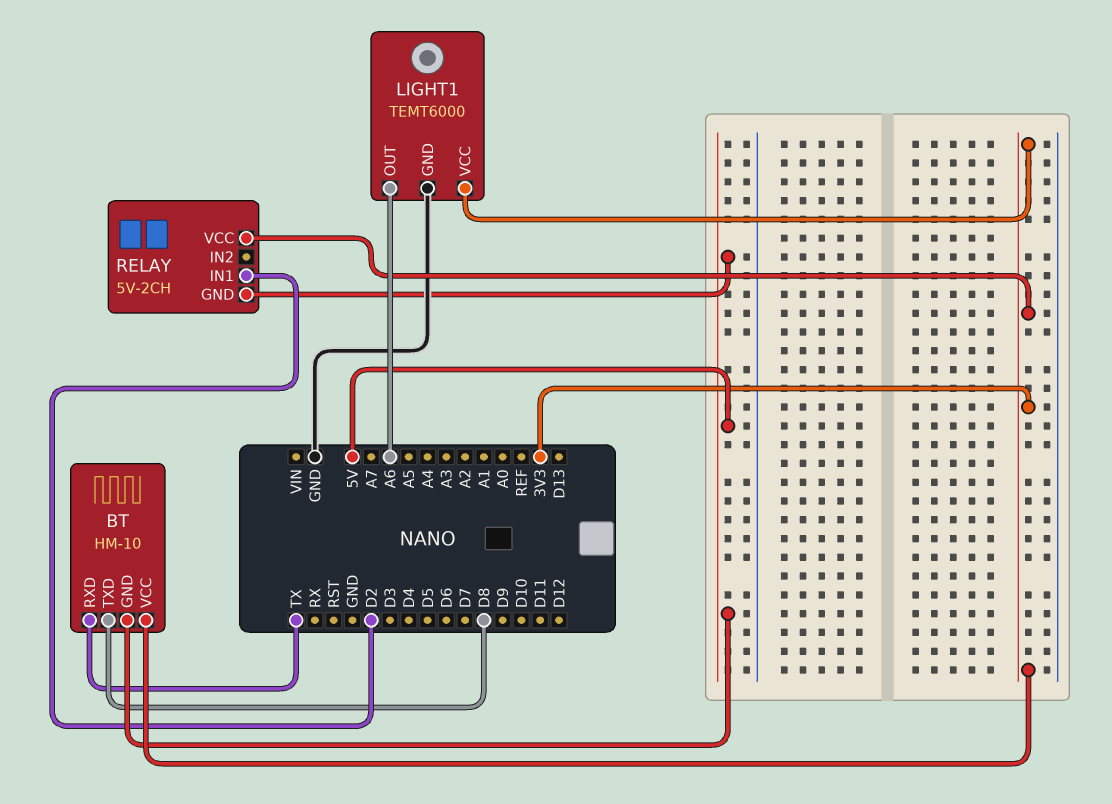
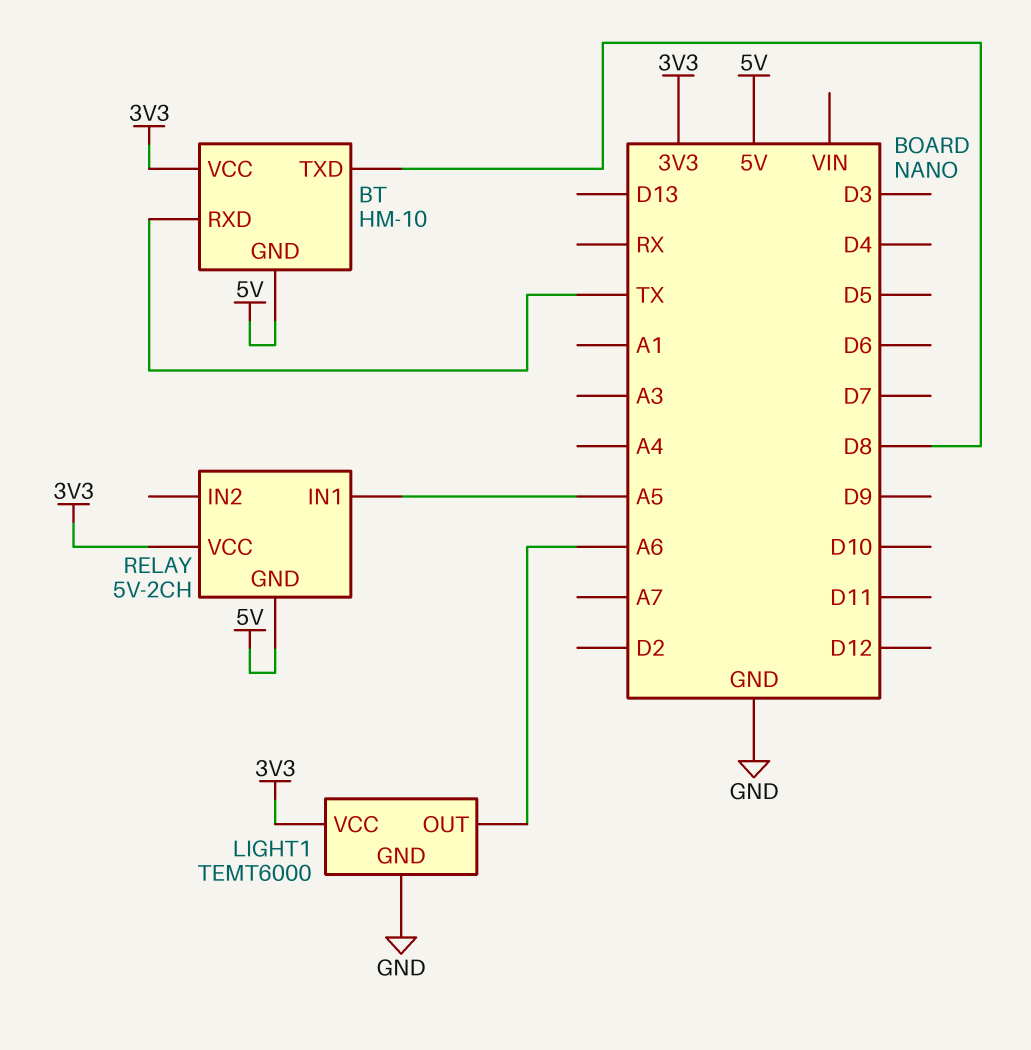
RELAY pin IN1: D2 -> A5

